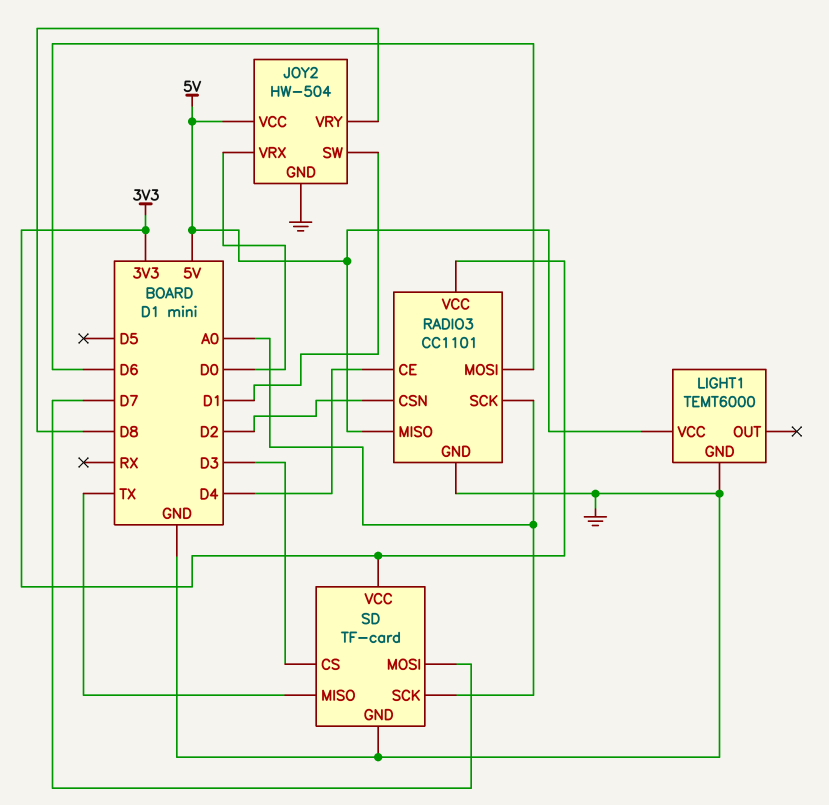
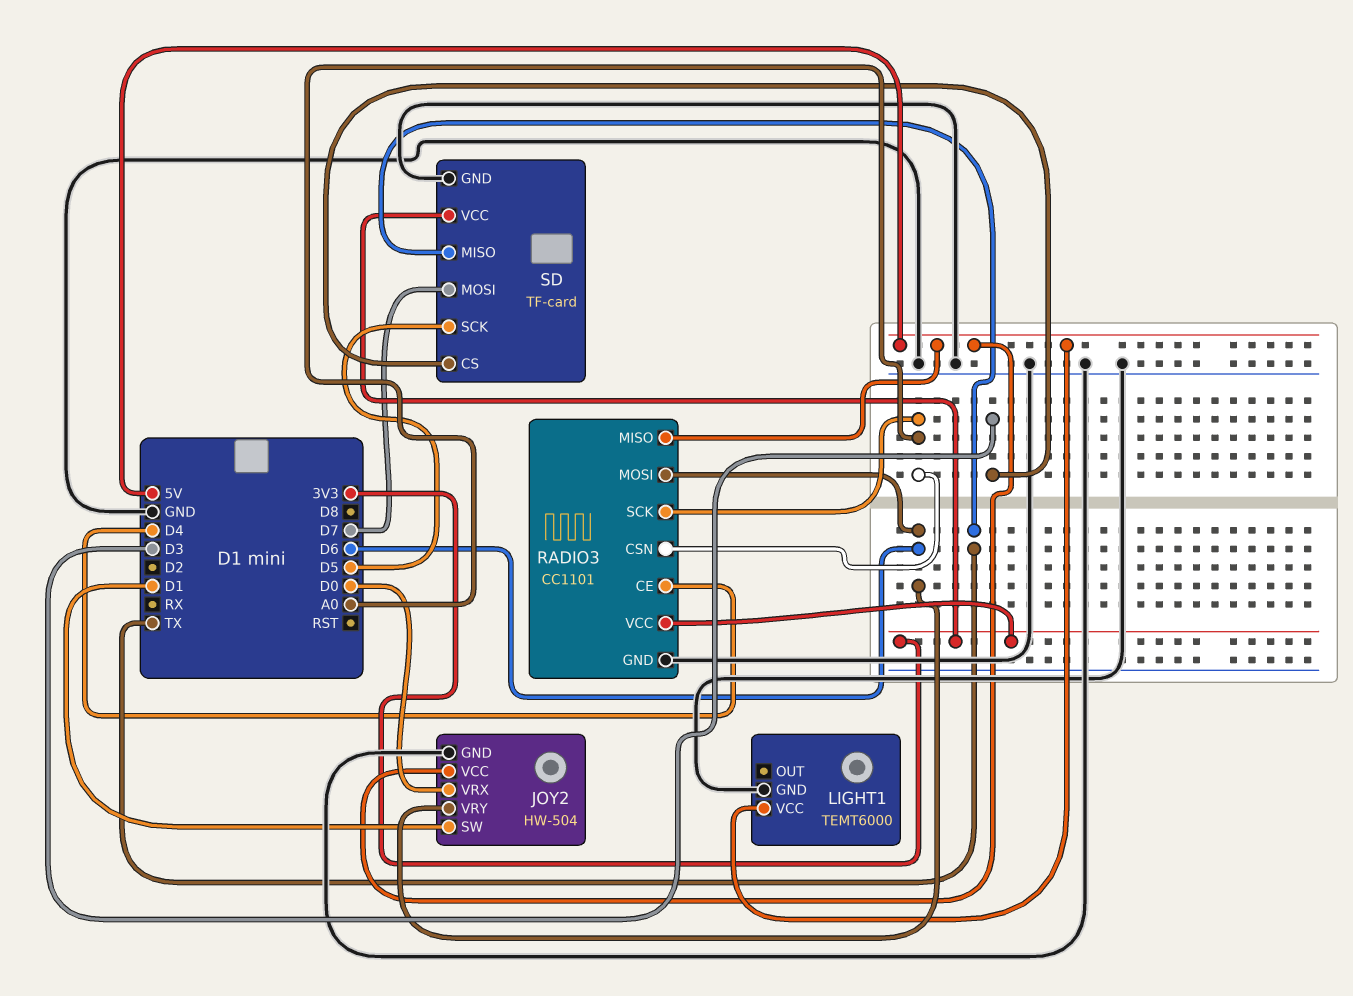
JOY2 pin VRY: D8 -> D6
RADIO3 pin CSN: D2 -> A0
SD pin SCK: A0 -> D5

